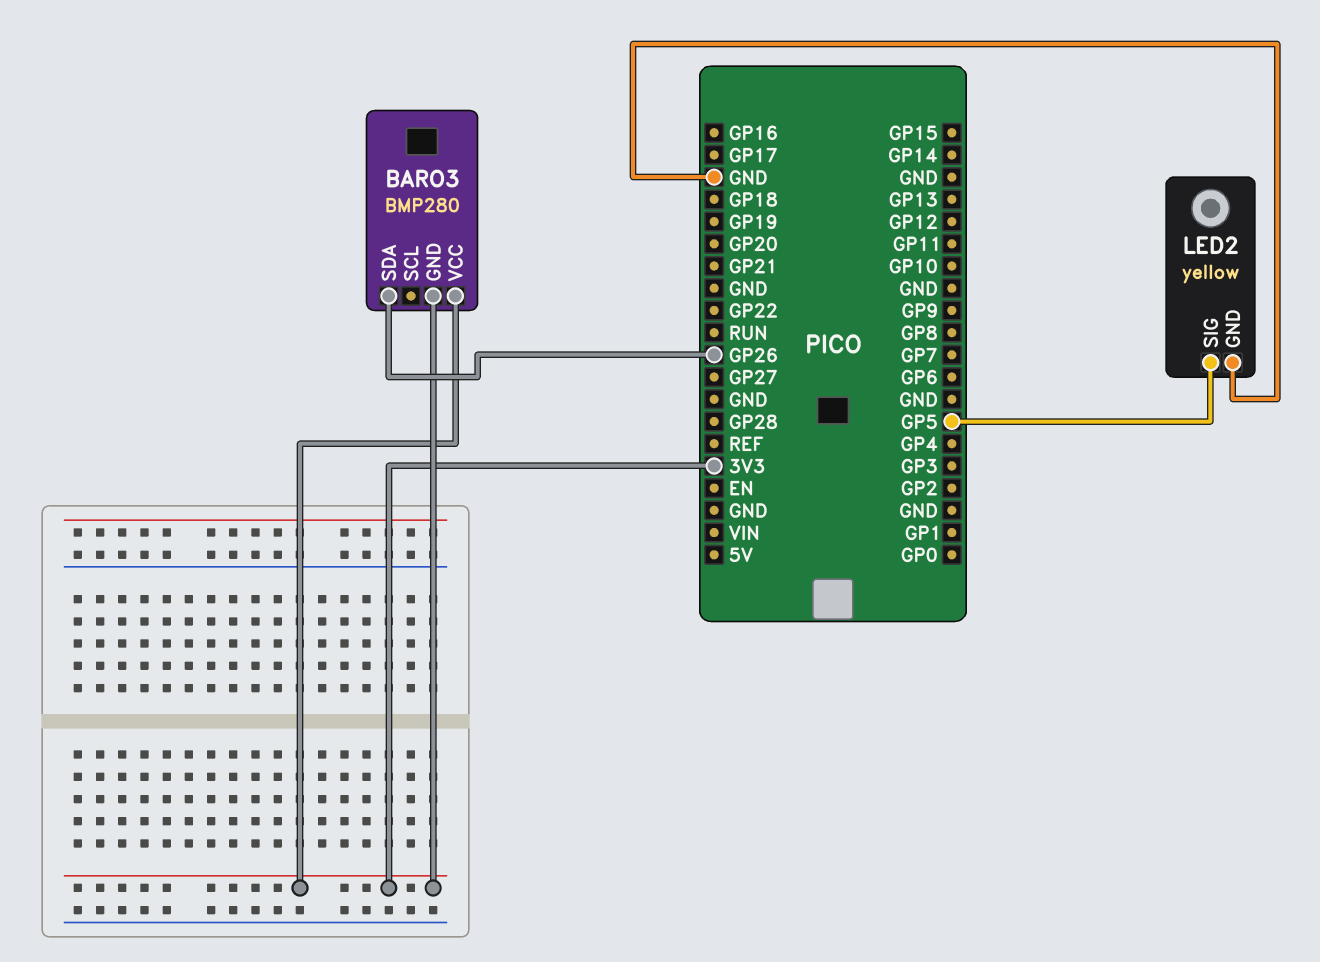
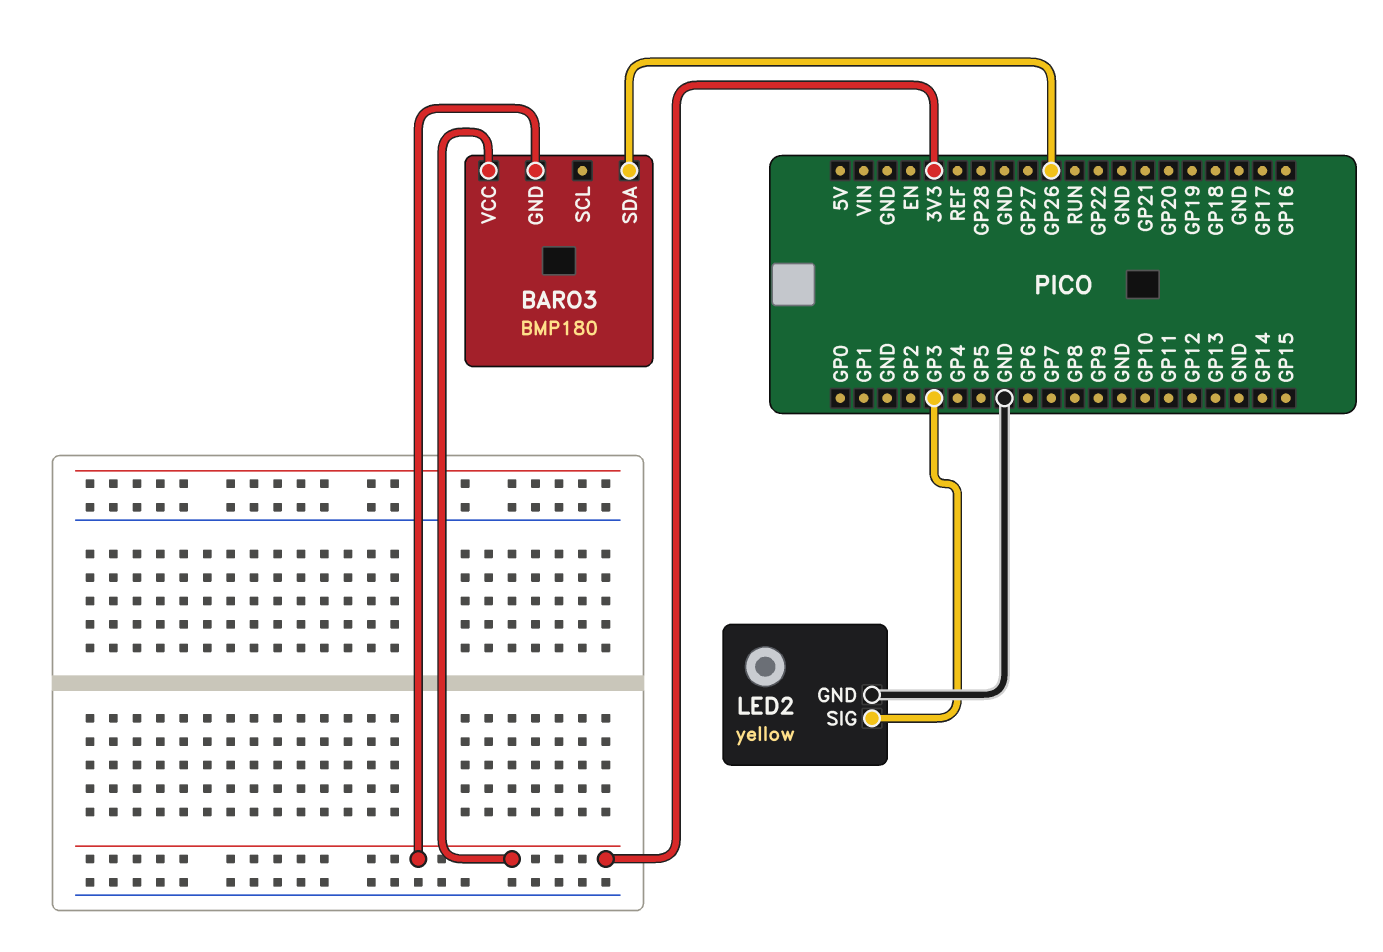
BARO3: BMP280 -> BMP180
LED2 pin SIG: GP5 -> GP3

